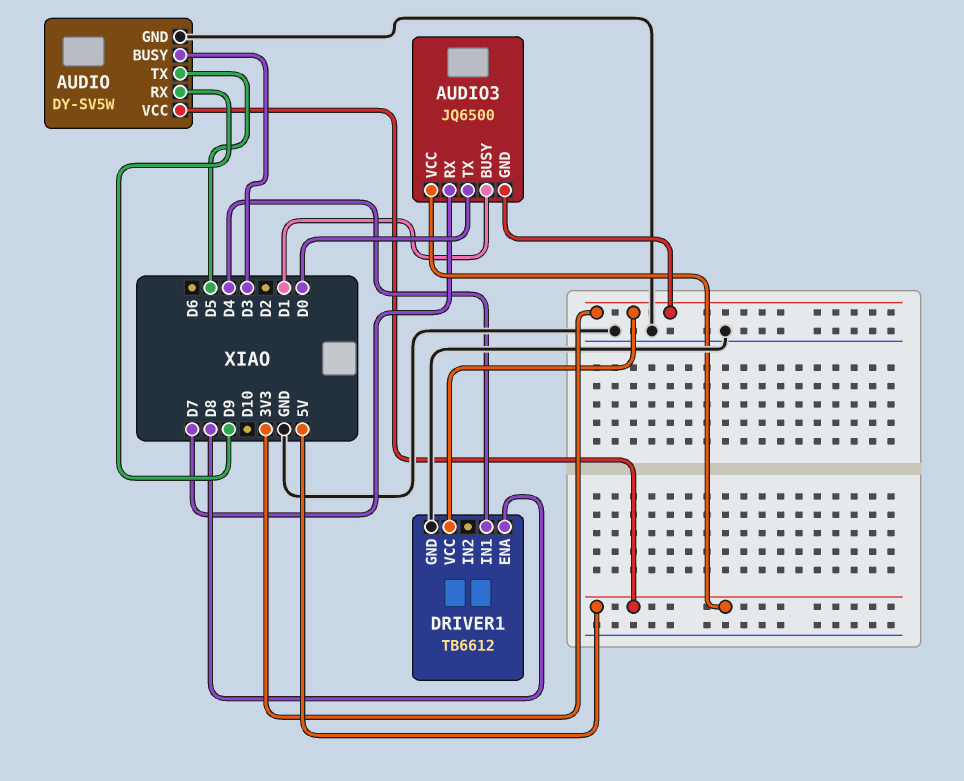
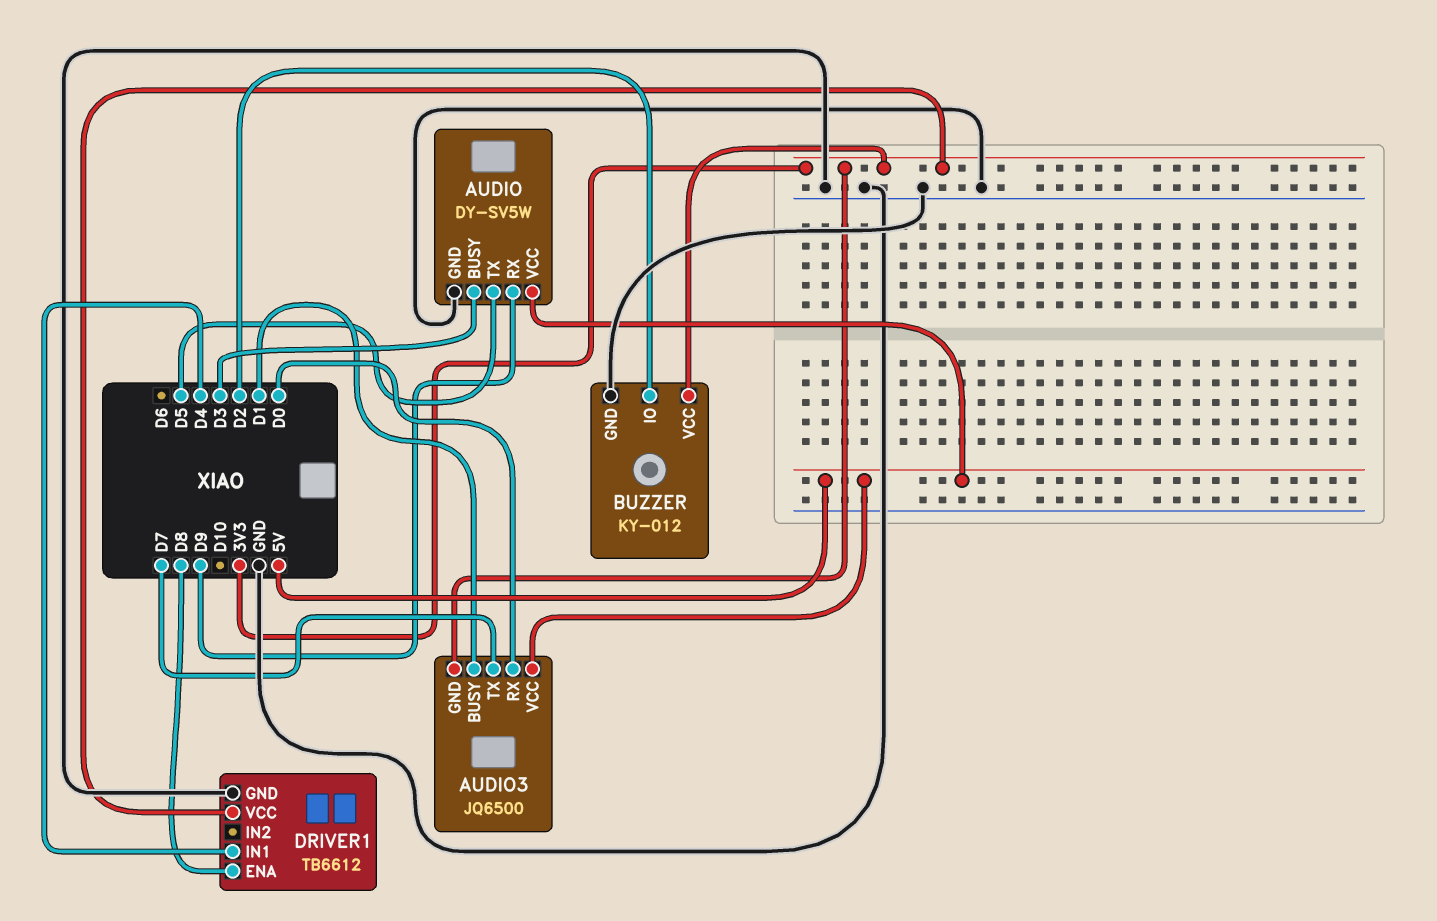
AUDIO3 pin RX: D7 -> D0
AUDIO3 pin TX: D0 -> D7
BUZZER: none -> KY-012
BUZZER pin GND: none -> GND
BUZZER pin IO: none -> D2
BUZZER pin VCC: none -> 3V3

